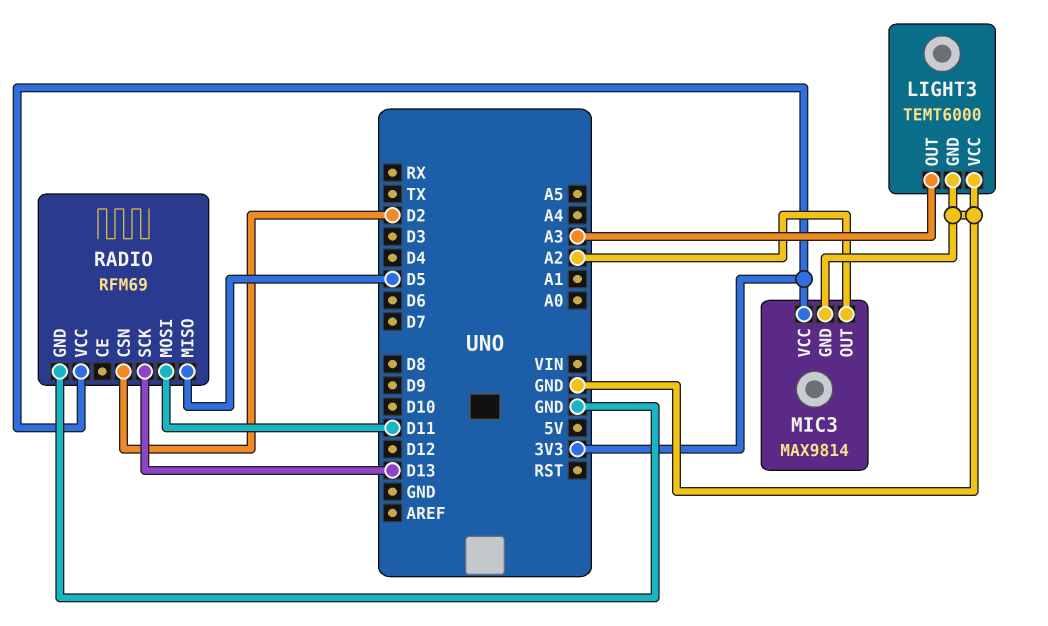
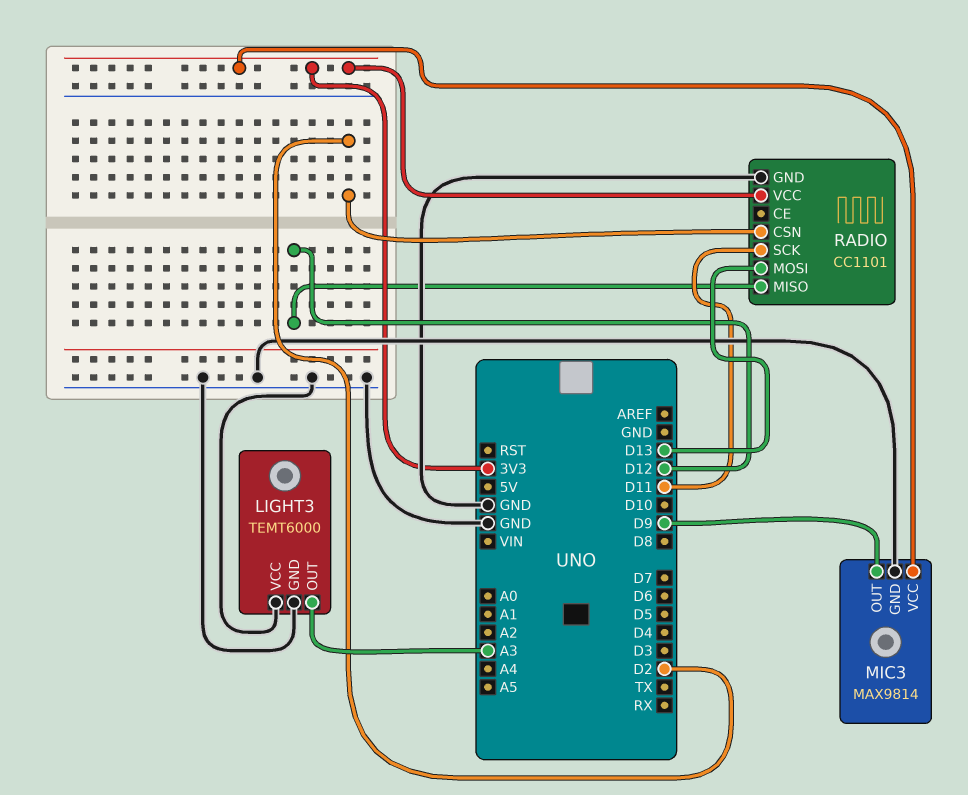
MIC3 pin OUT: A2 -> D9
RADIO: RFM69 -> CC1101
RADIO pin MISO: D5 -> D12
RADIO pin MOSI: D11 -> D13
RADIO pin SCK: D13 -> D11

